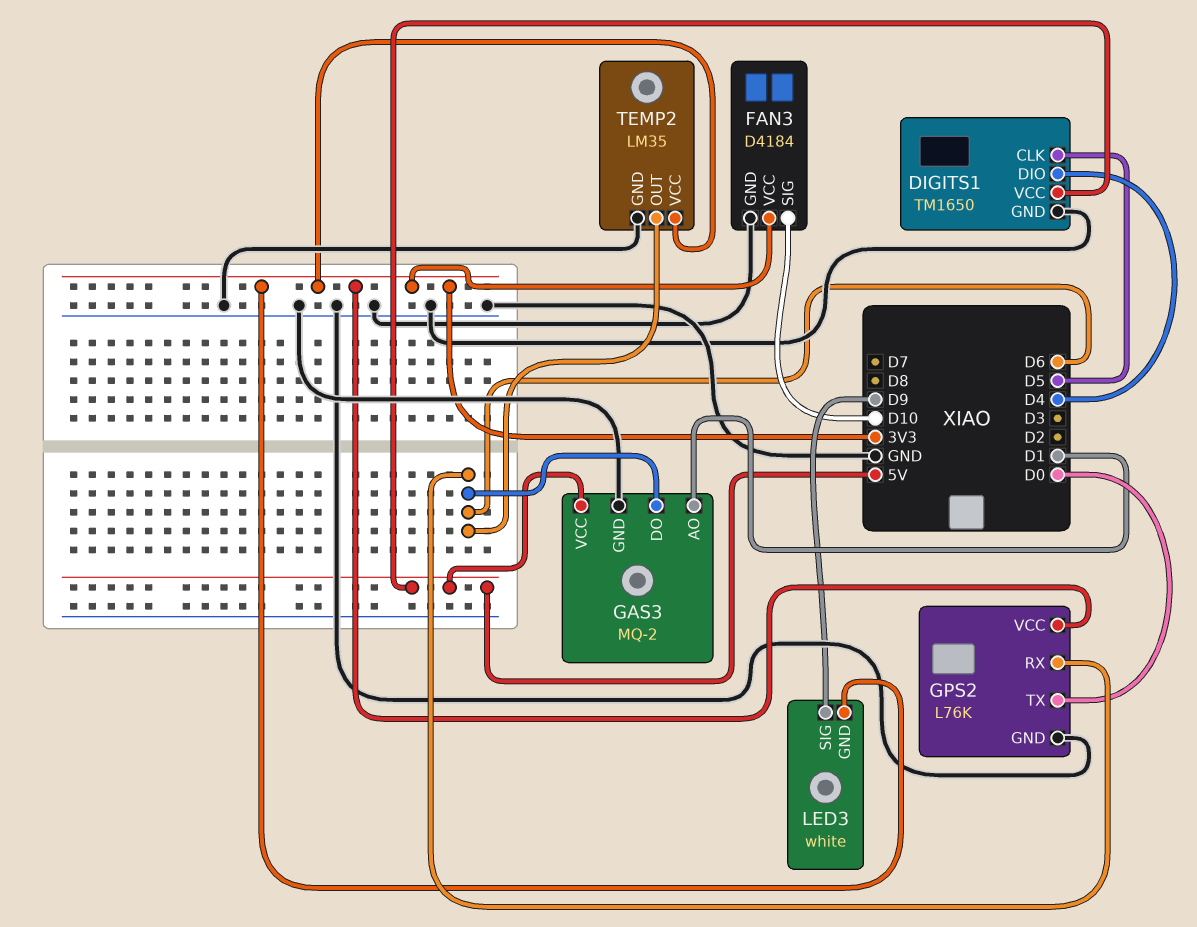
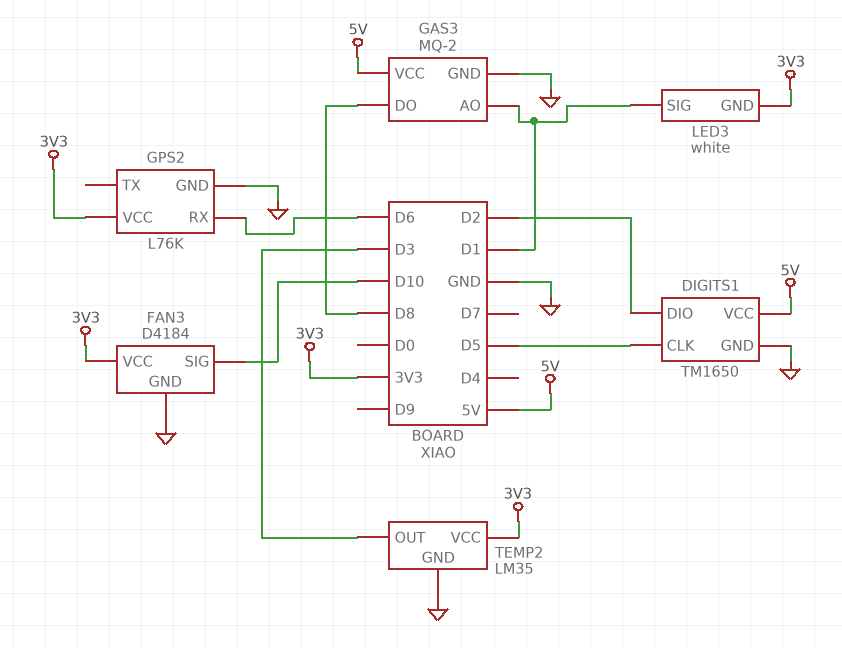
DIGITS1 pin DIO: D4 -> D2
GAS3 pin DO: D6 -> D8
GPS2 pin TX: D0 -> none
LED3 pin SIG: D9 -> D1
TEMP2 pin OUT: D6 -> D3

